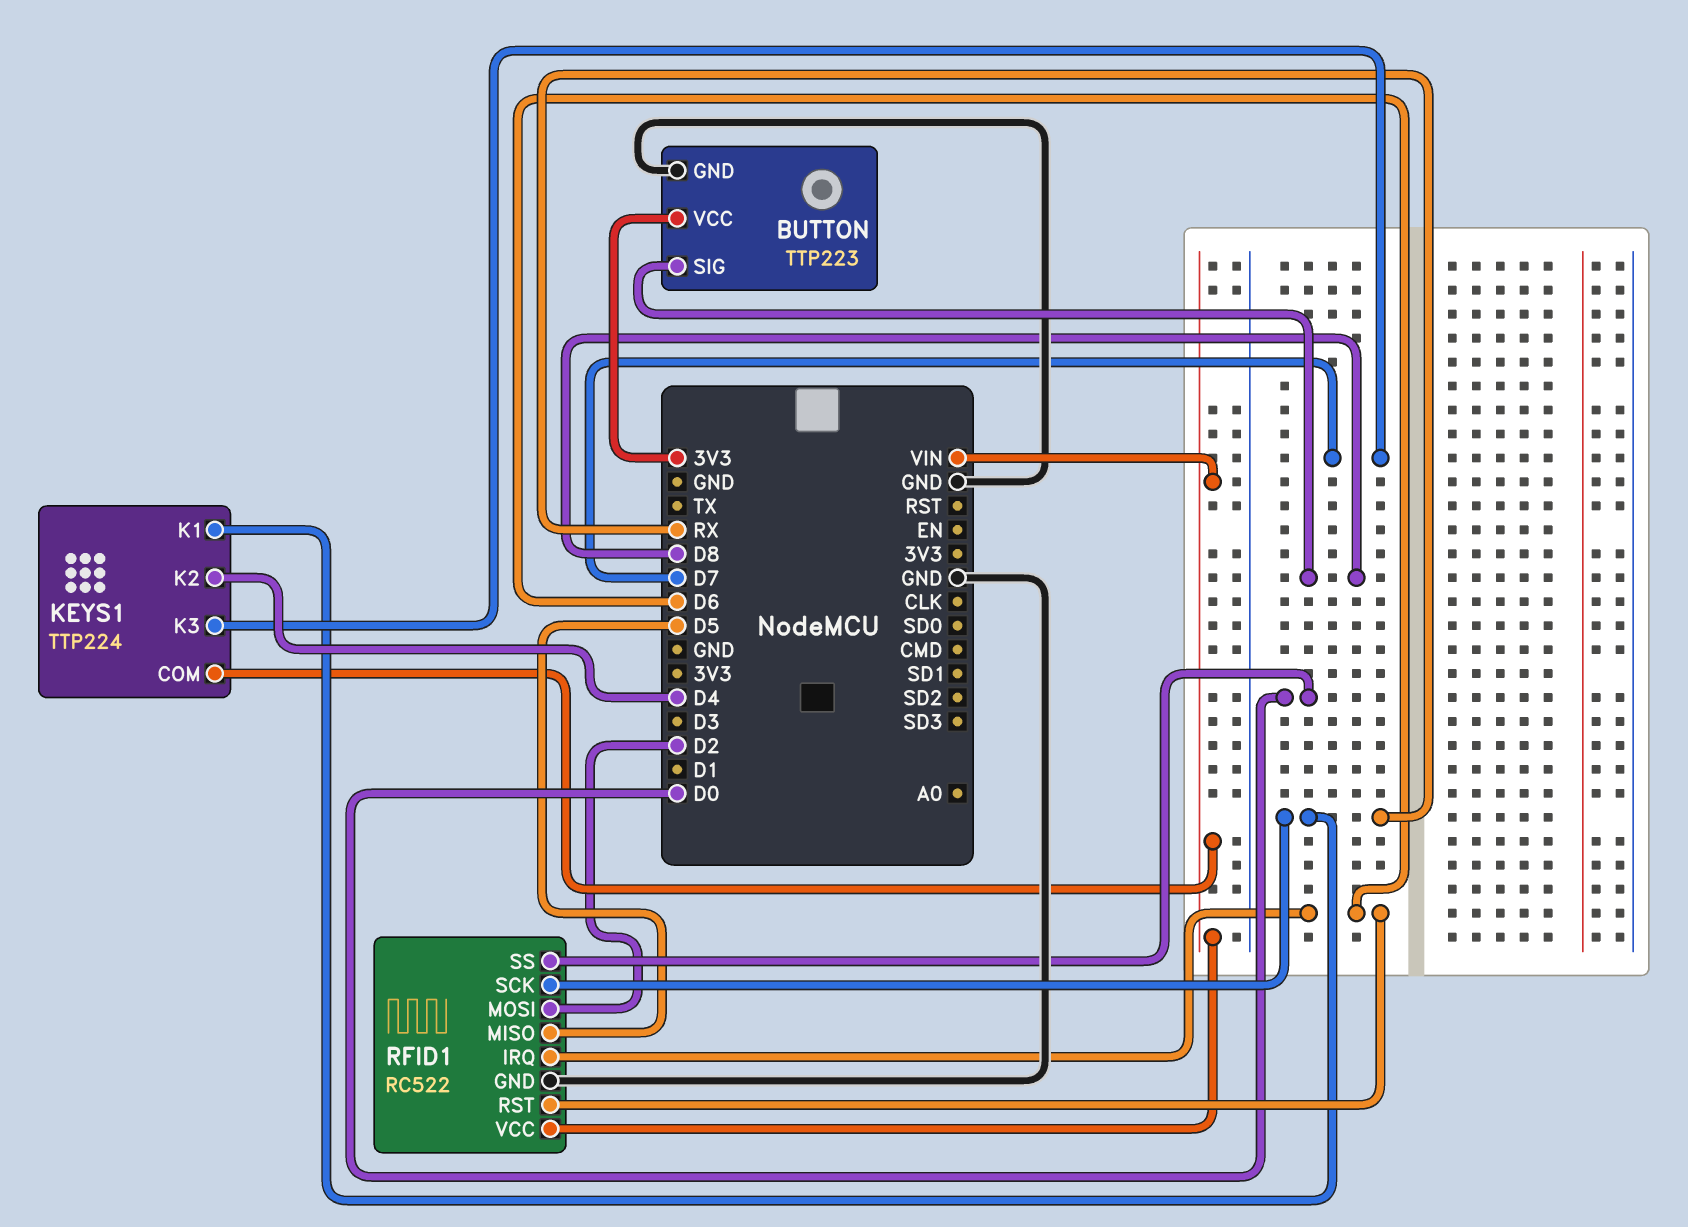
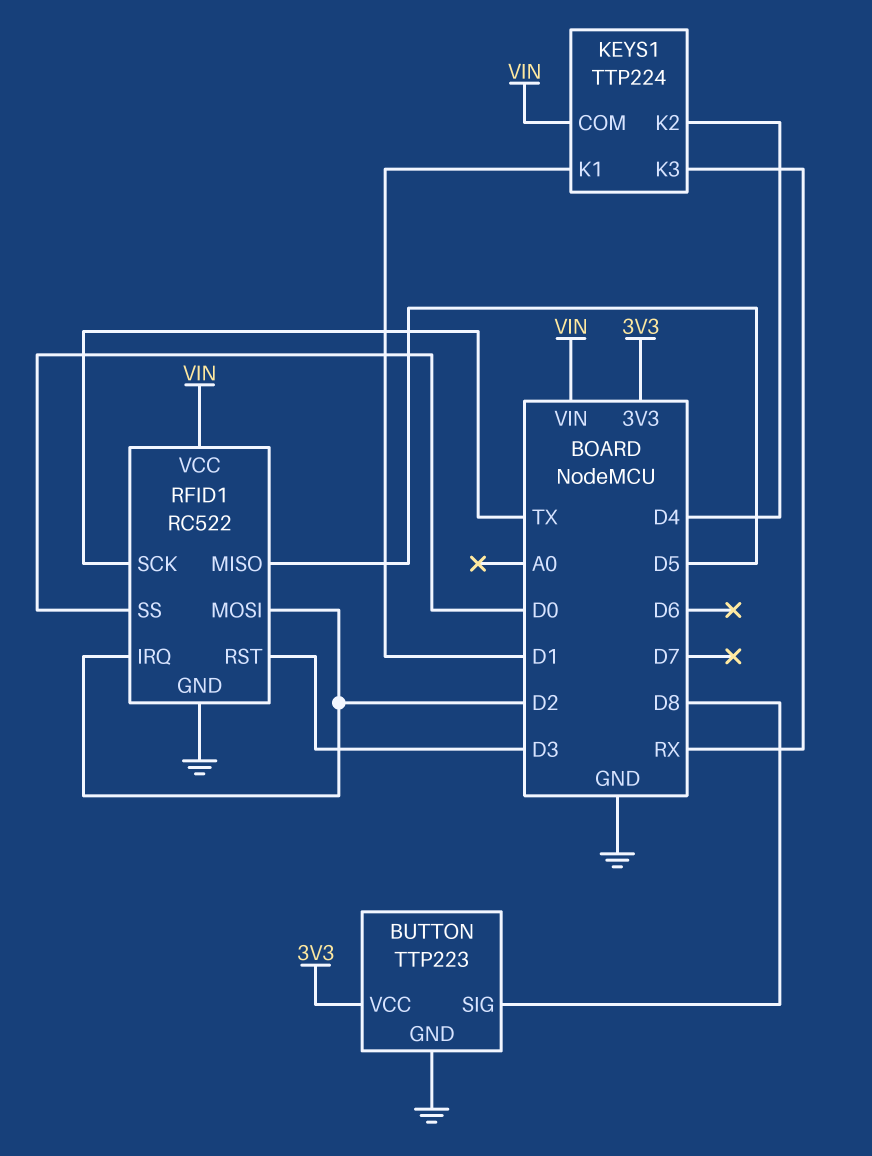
KEYS1 pin K1: RX -> D1
KEYS1 pin K3: D7 -> RX
RFID1 pin IRQ: D6 -> D2
RFID1 pin RST: D6 -> D3
RFID1 pin SCK: RX -> TX

